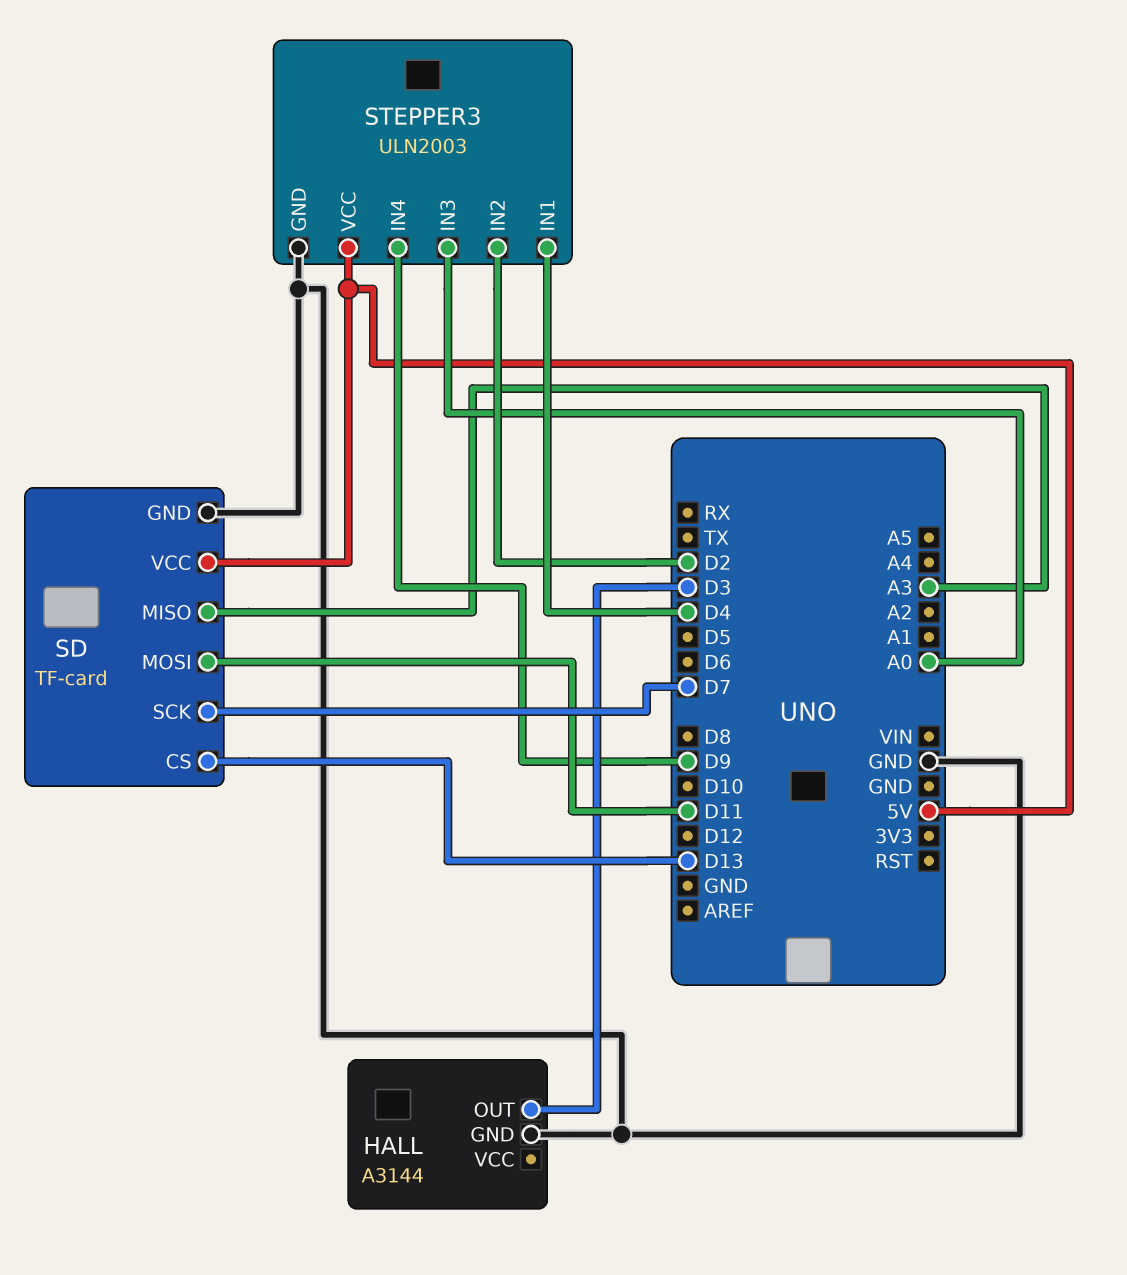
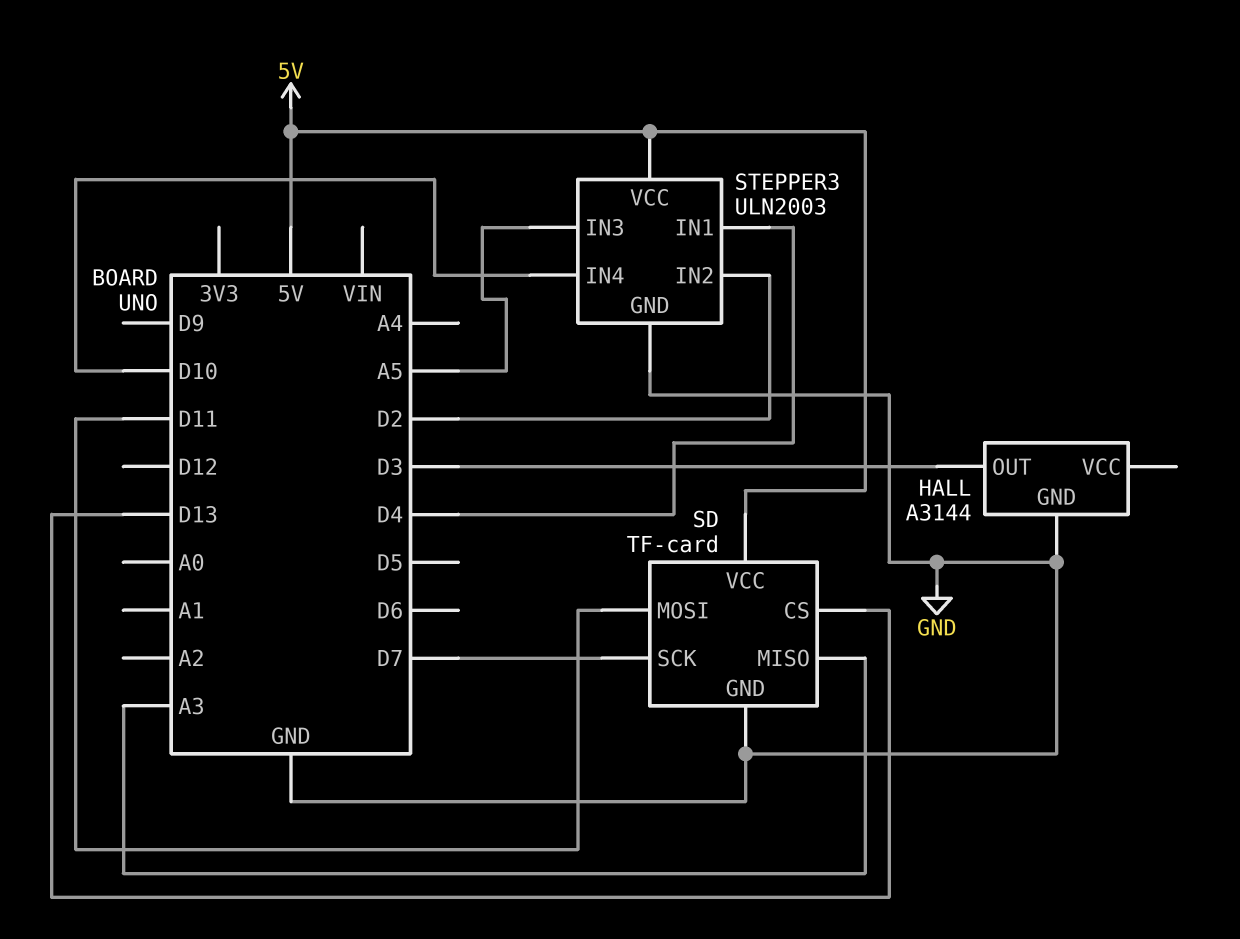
STEPPER3 pin IN3: A0 -> A5
STEPPER3 pin IN4: D9 -> D10

